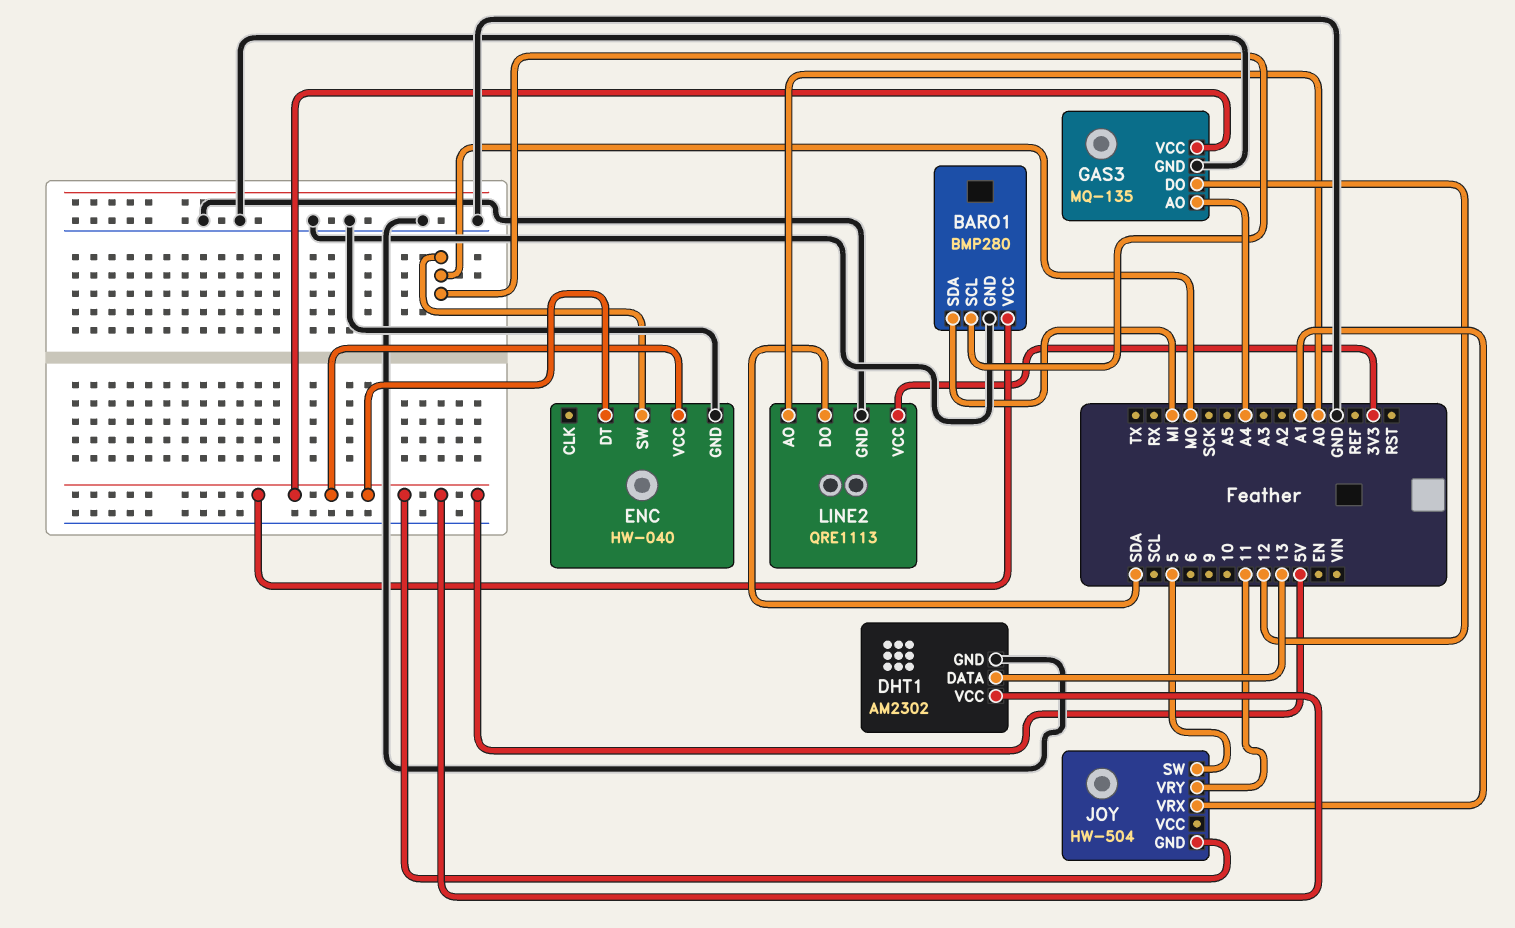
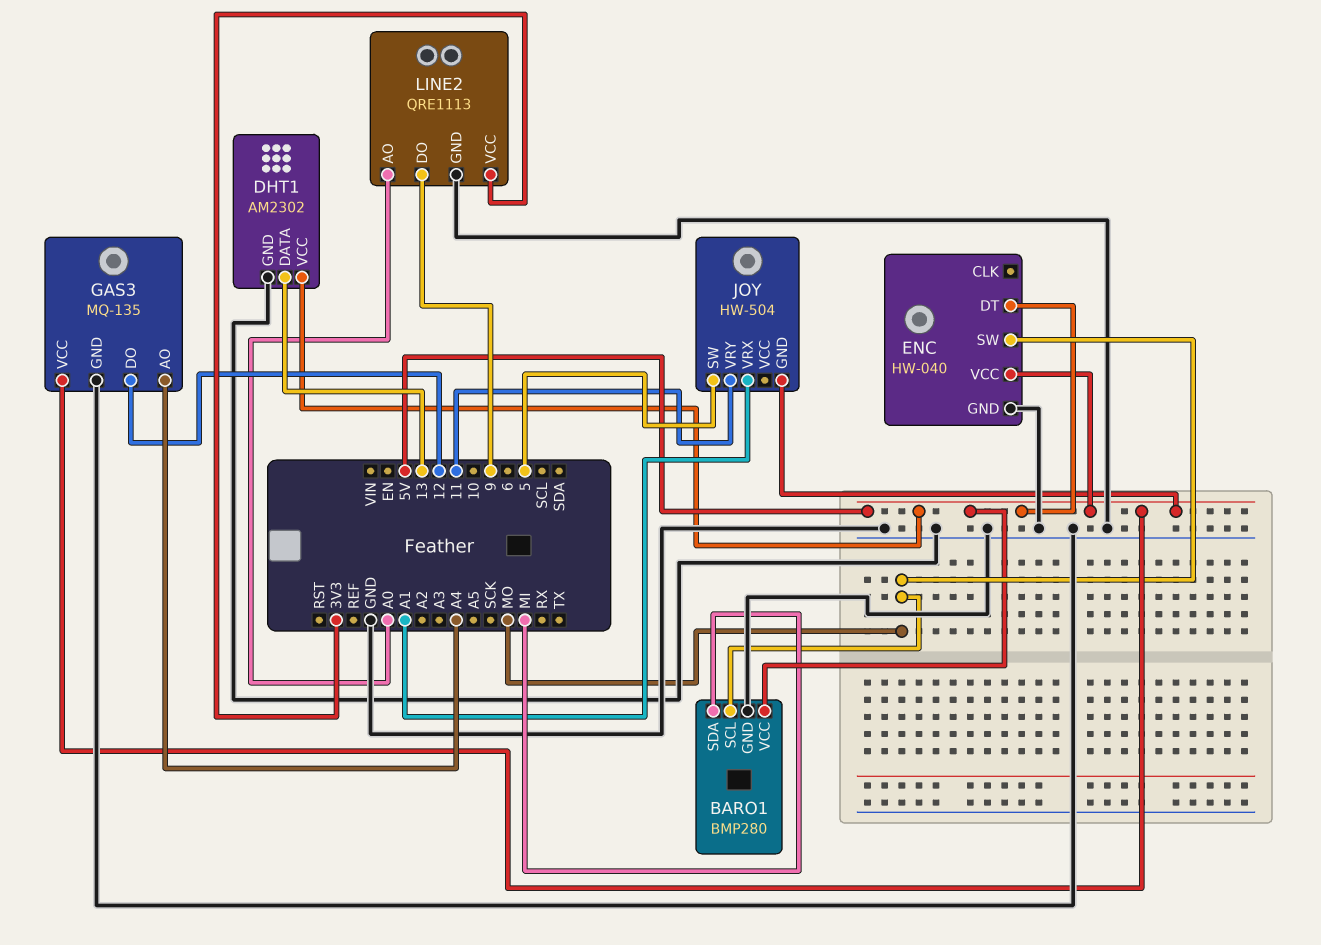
LINE2 pin DO: SDA -> 9

